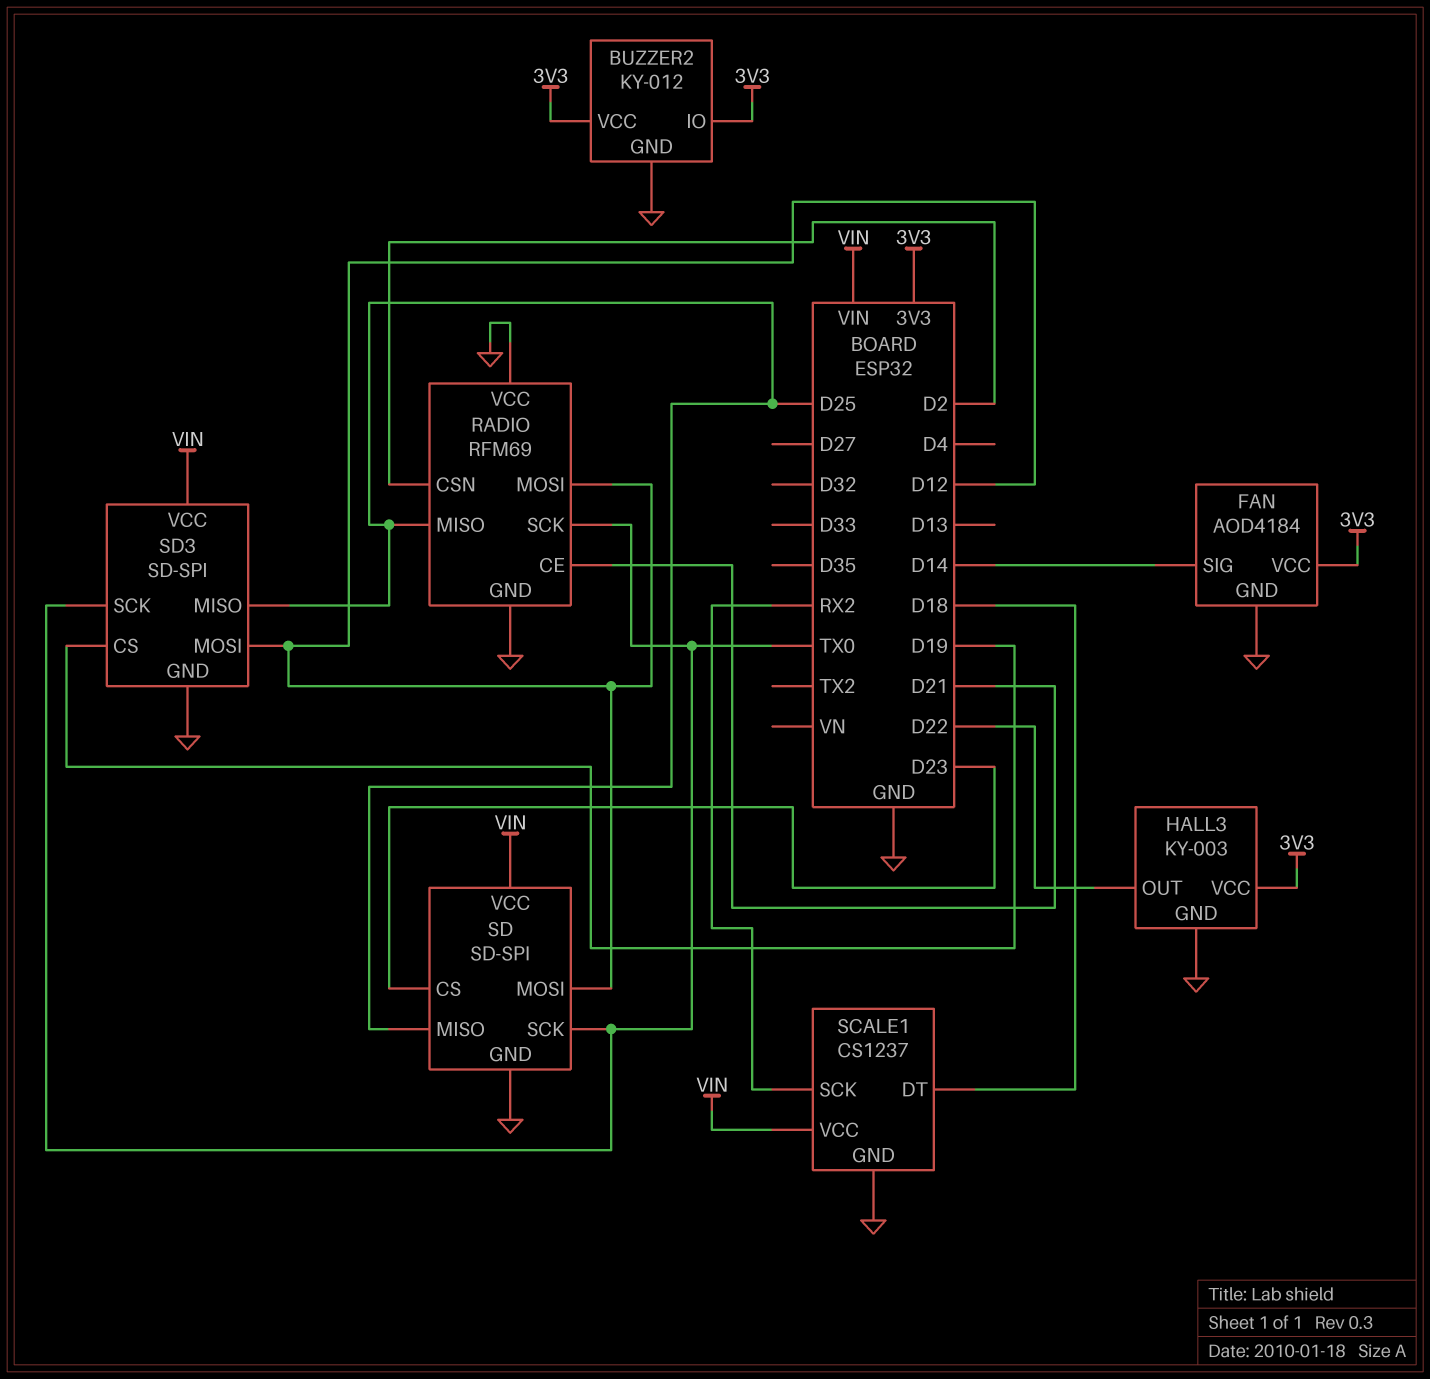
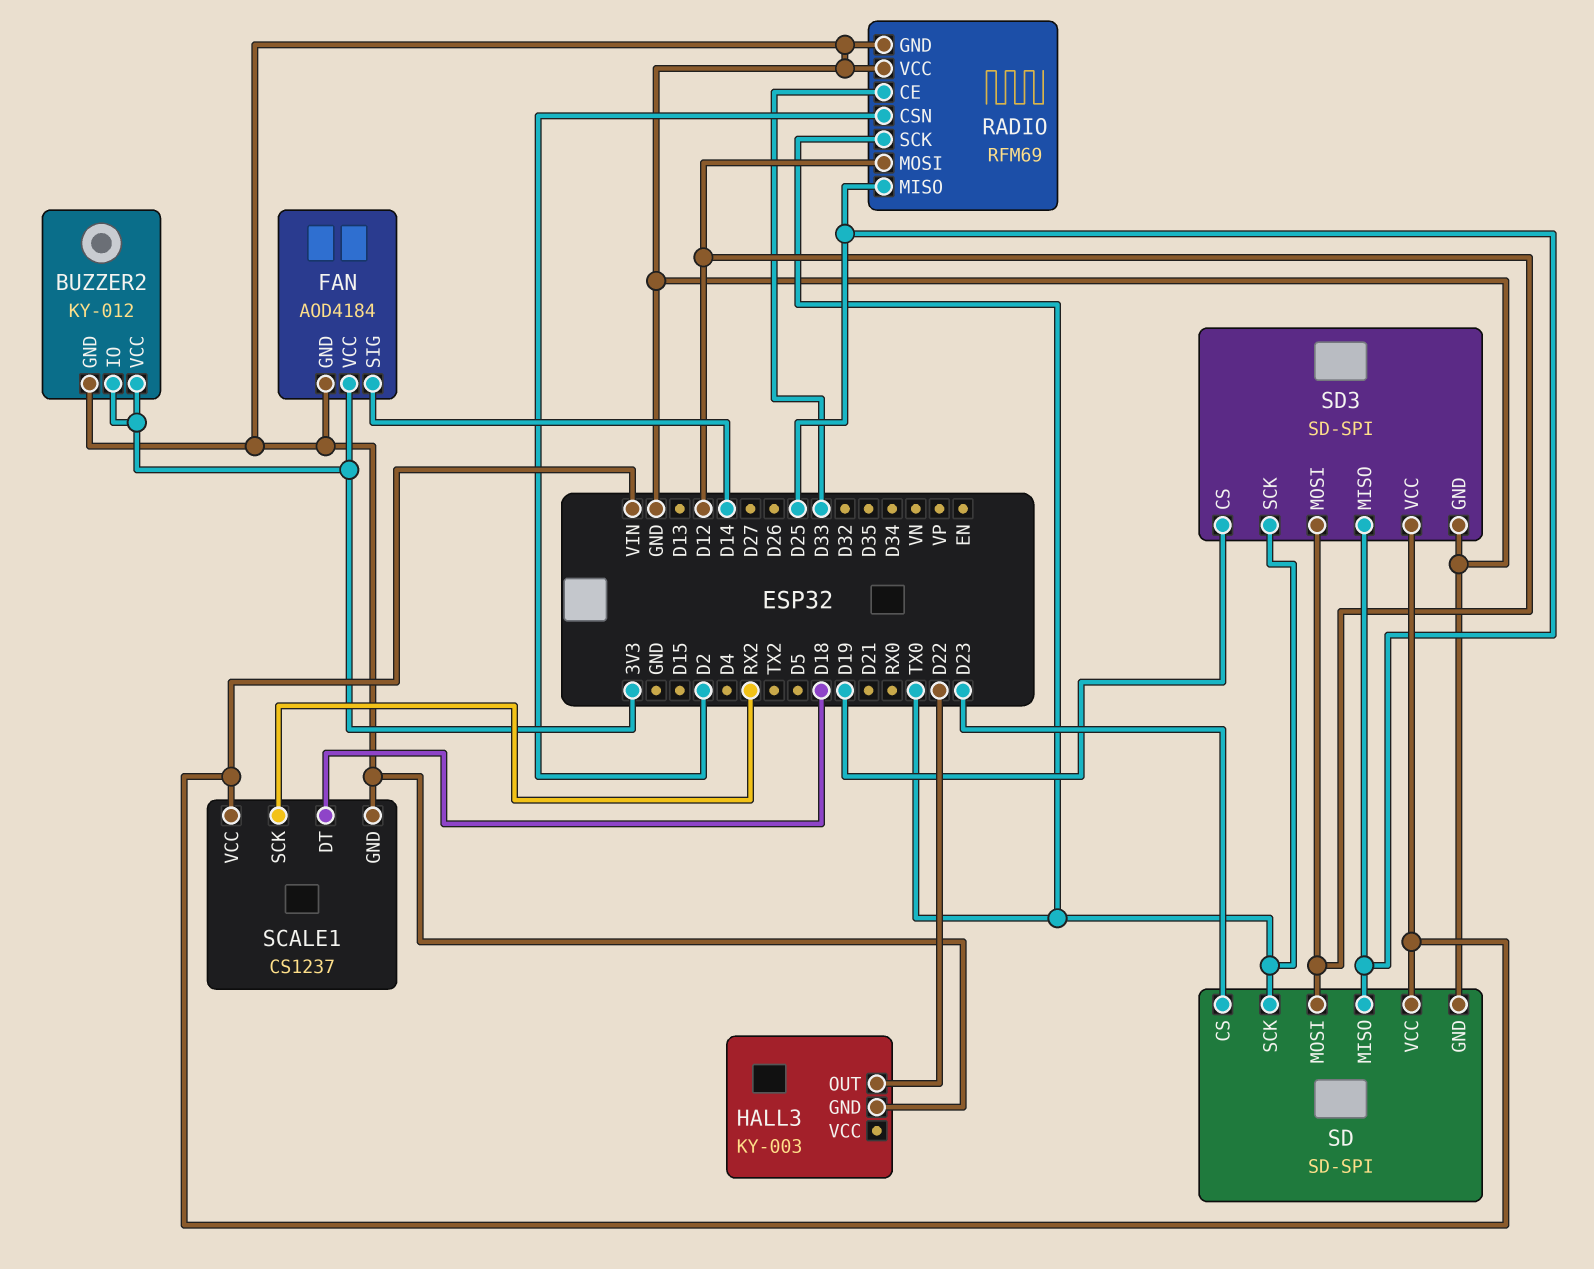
HALL3 pin VCC: 3V3 -> none
RADIO pin CE: D21 -> D33

